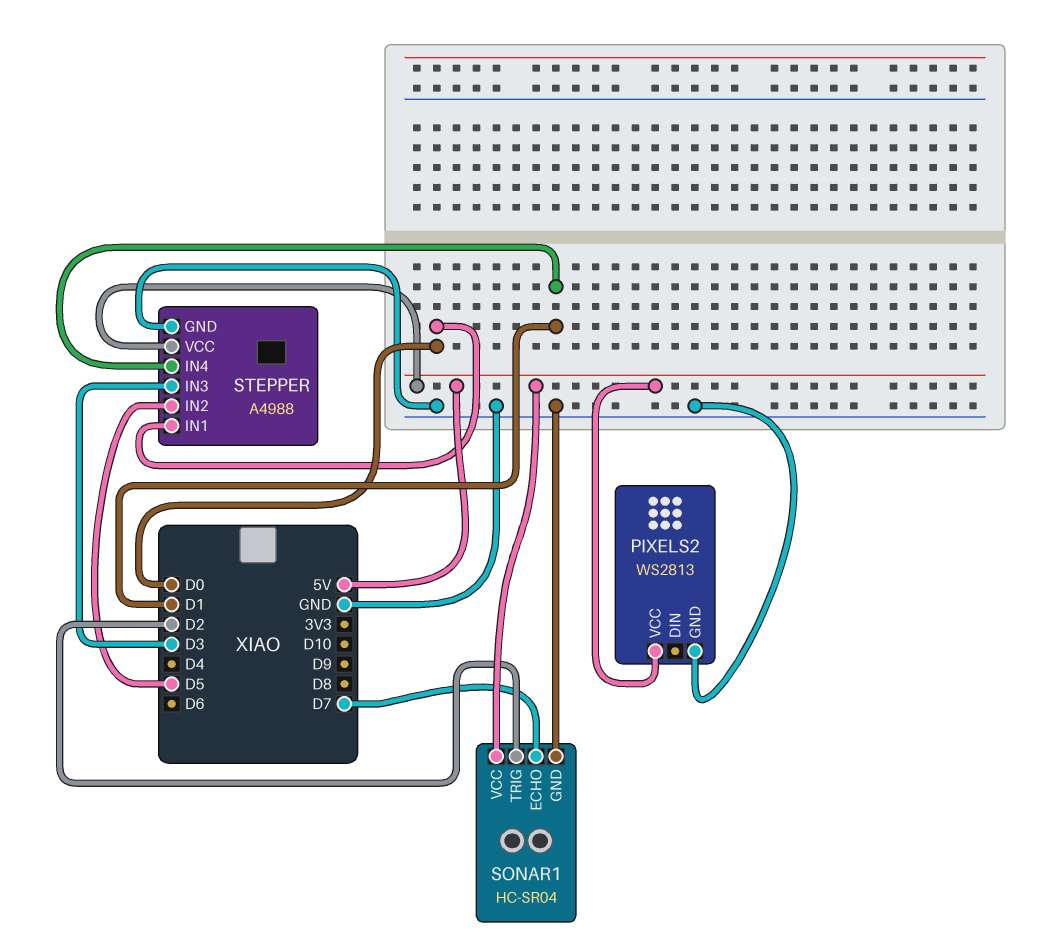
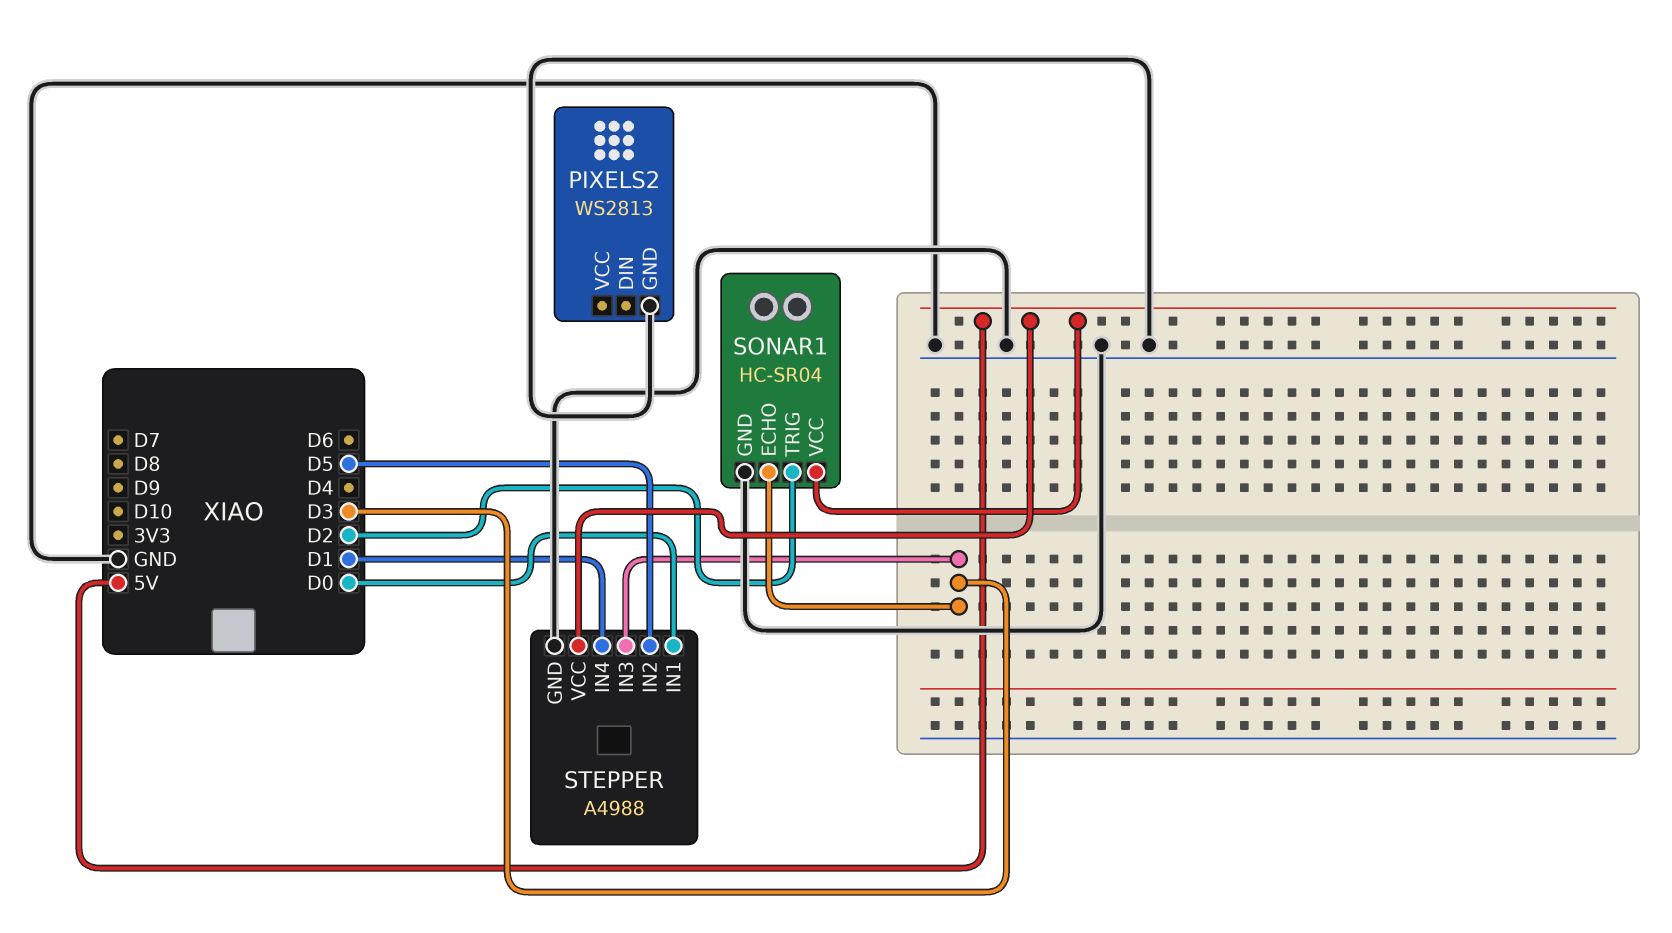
PIXELS2 pin VCC: 5V -> none
SONAR1 pin ECHO: D7 -> D3

